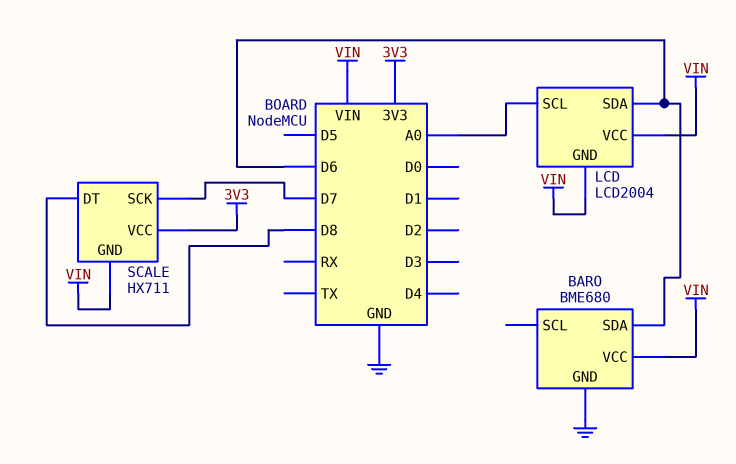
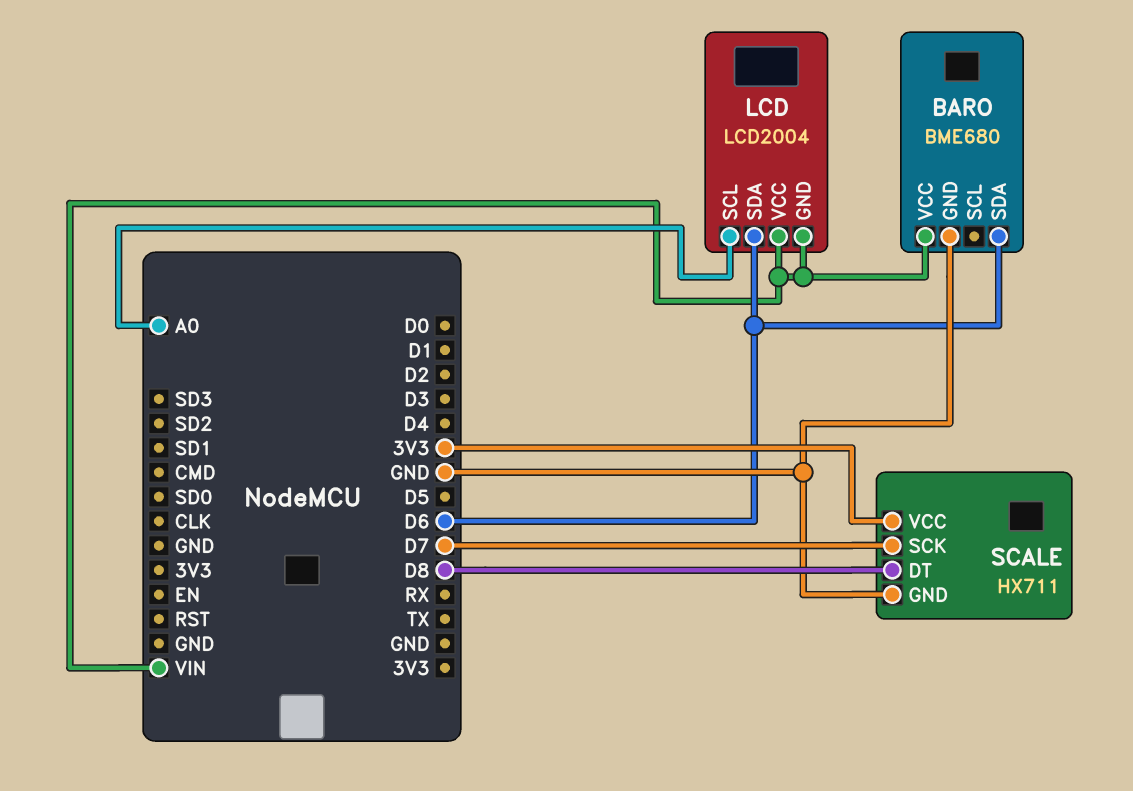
SCALE pin GND: VIN -> GND

